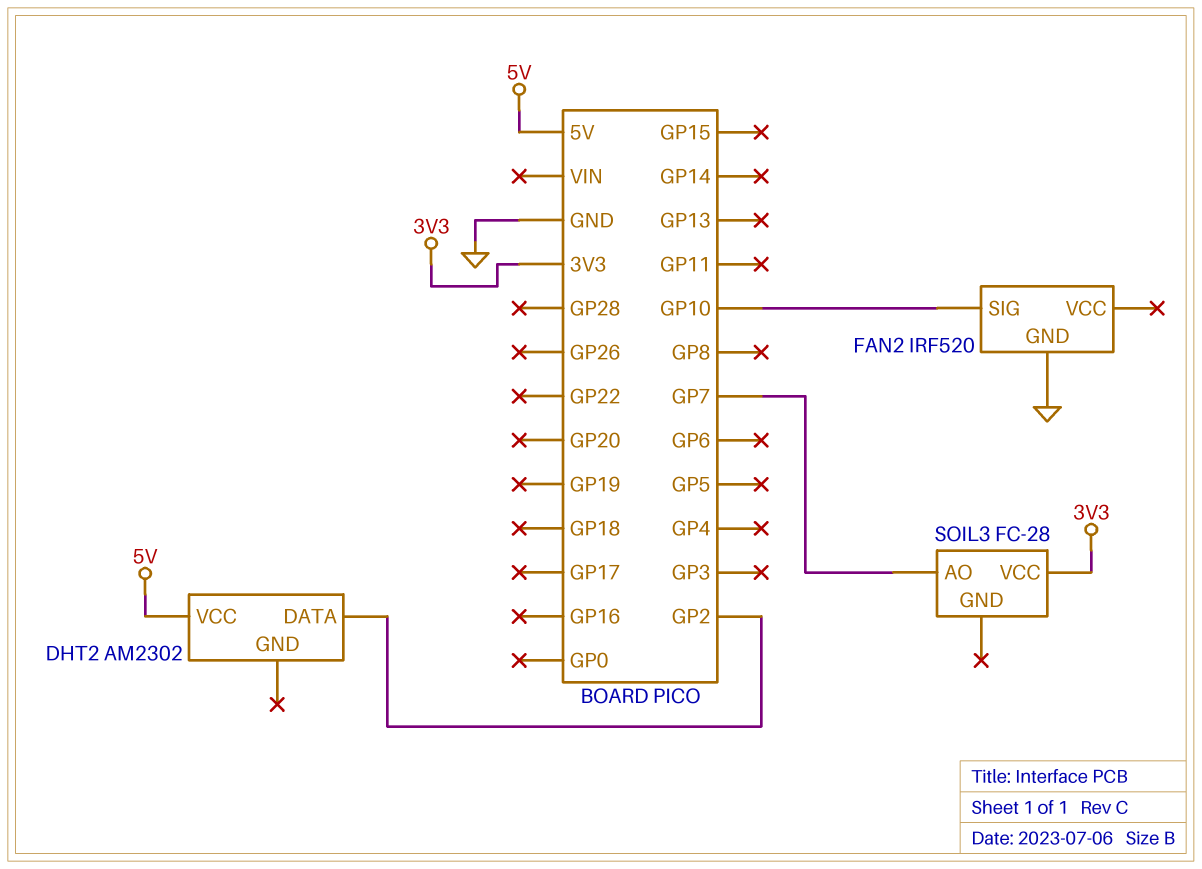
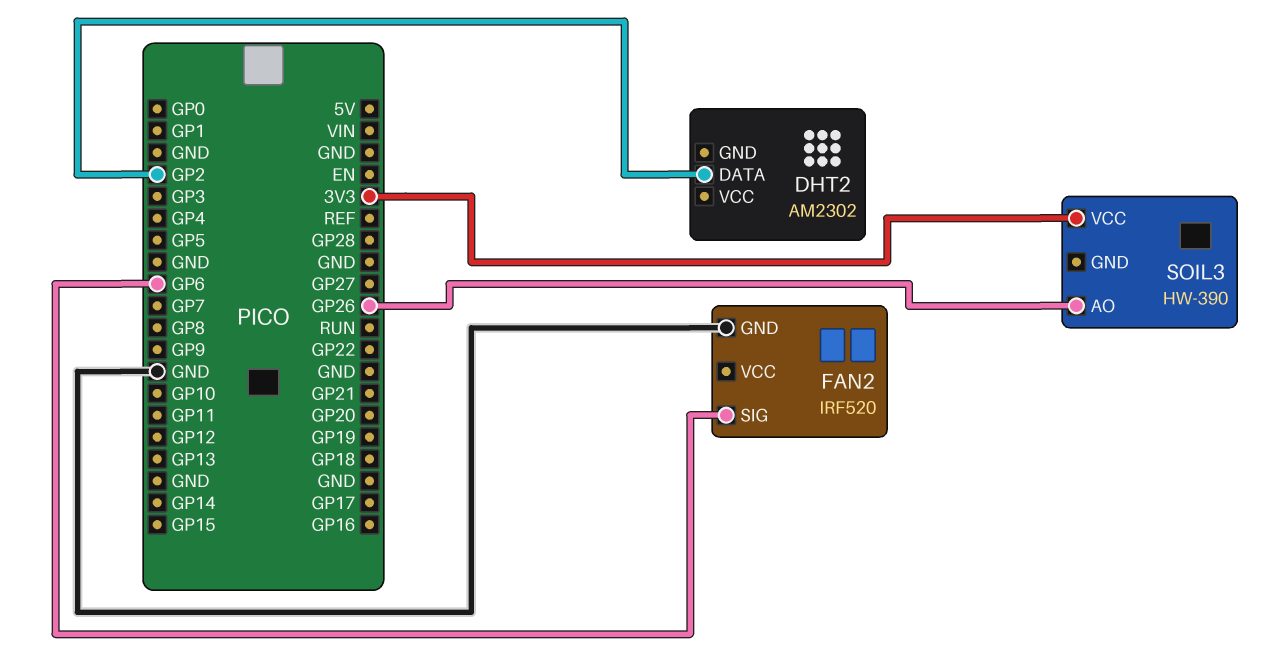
DHT2 pin VCC: 5V -> none
FAN2 pin SIG: GP10 -> GP6
SOIL3: FC-28 -> HW-390
SOIL3 pin AO: GP7 -> GP26

